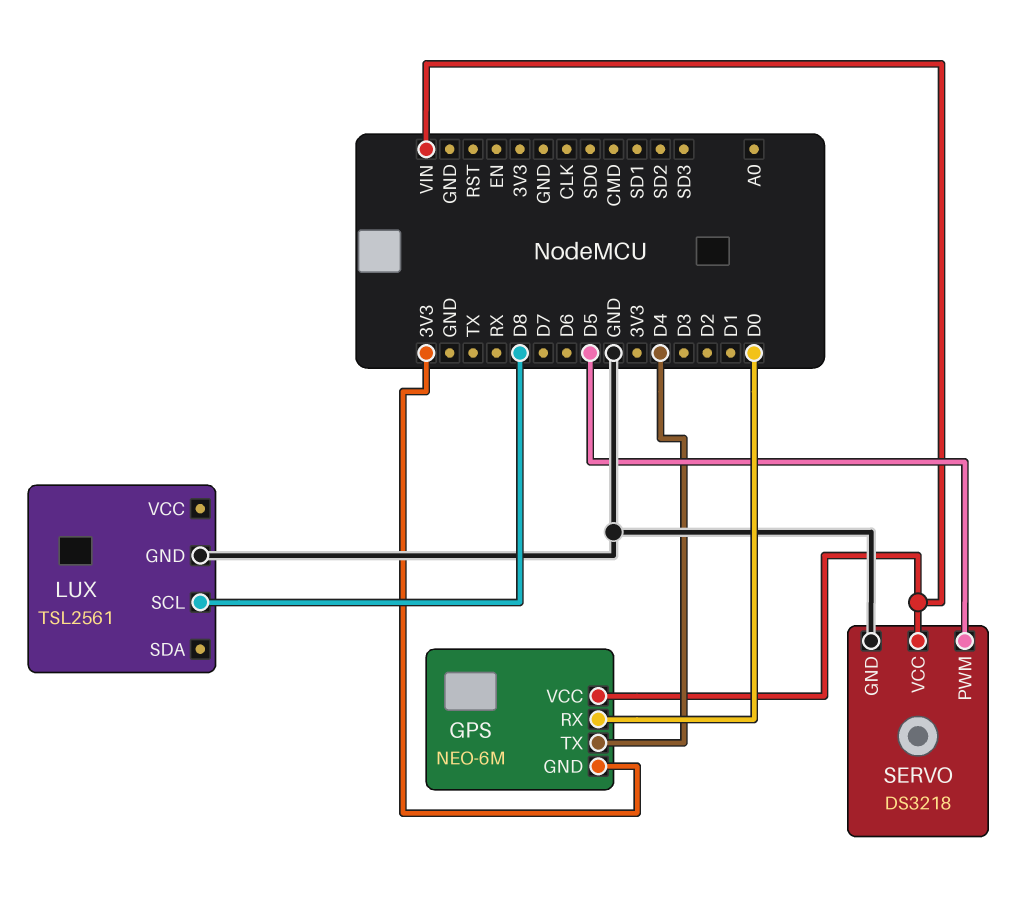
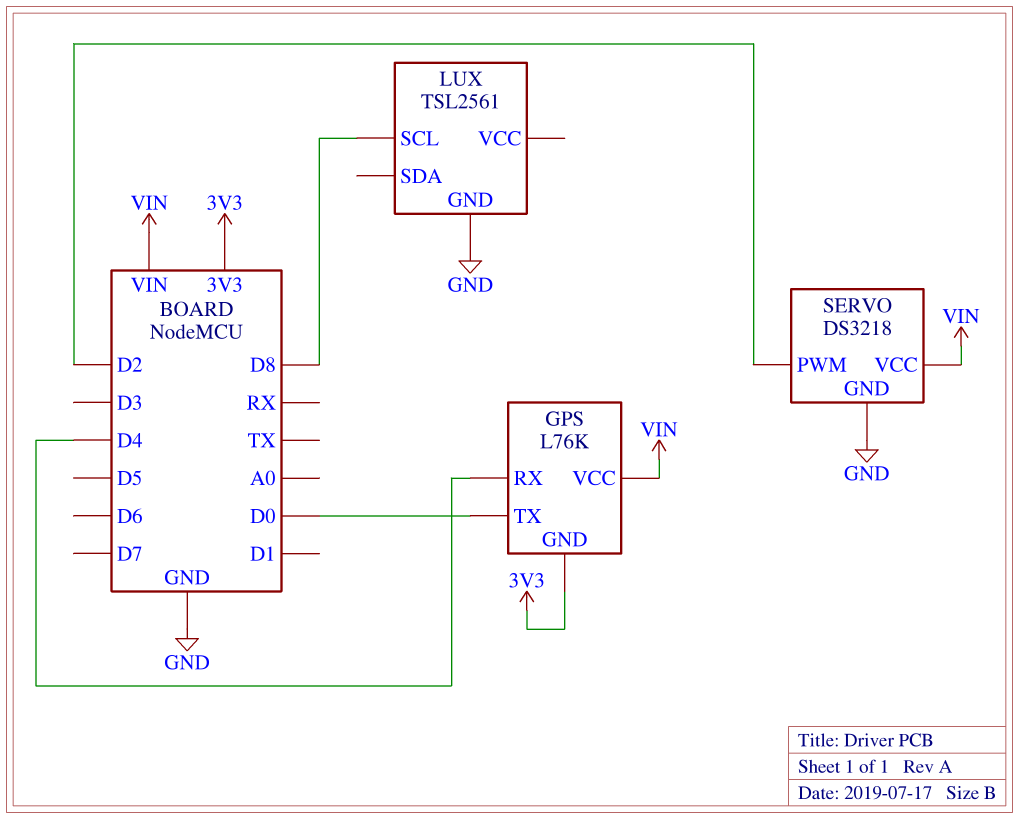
GPS: NEO-6M -> L76K
GPS pin RX: D0 -> D4
GPS pin TX: D4 -> D0
SERVO pin PWM: D5 -> D2

